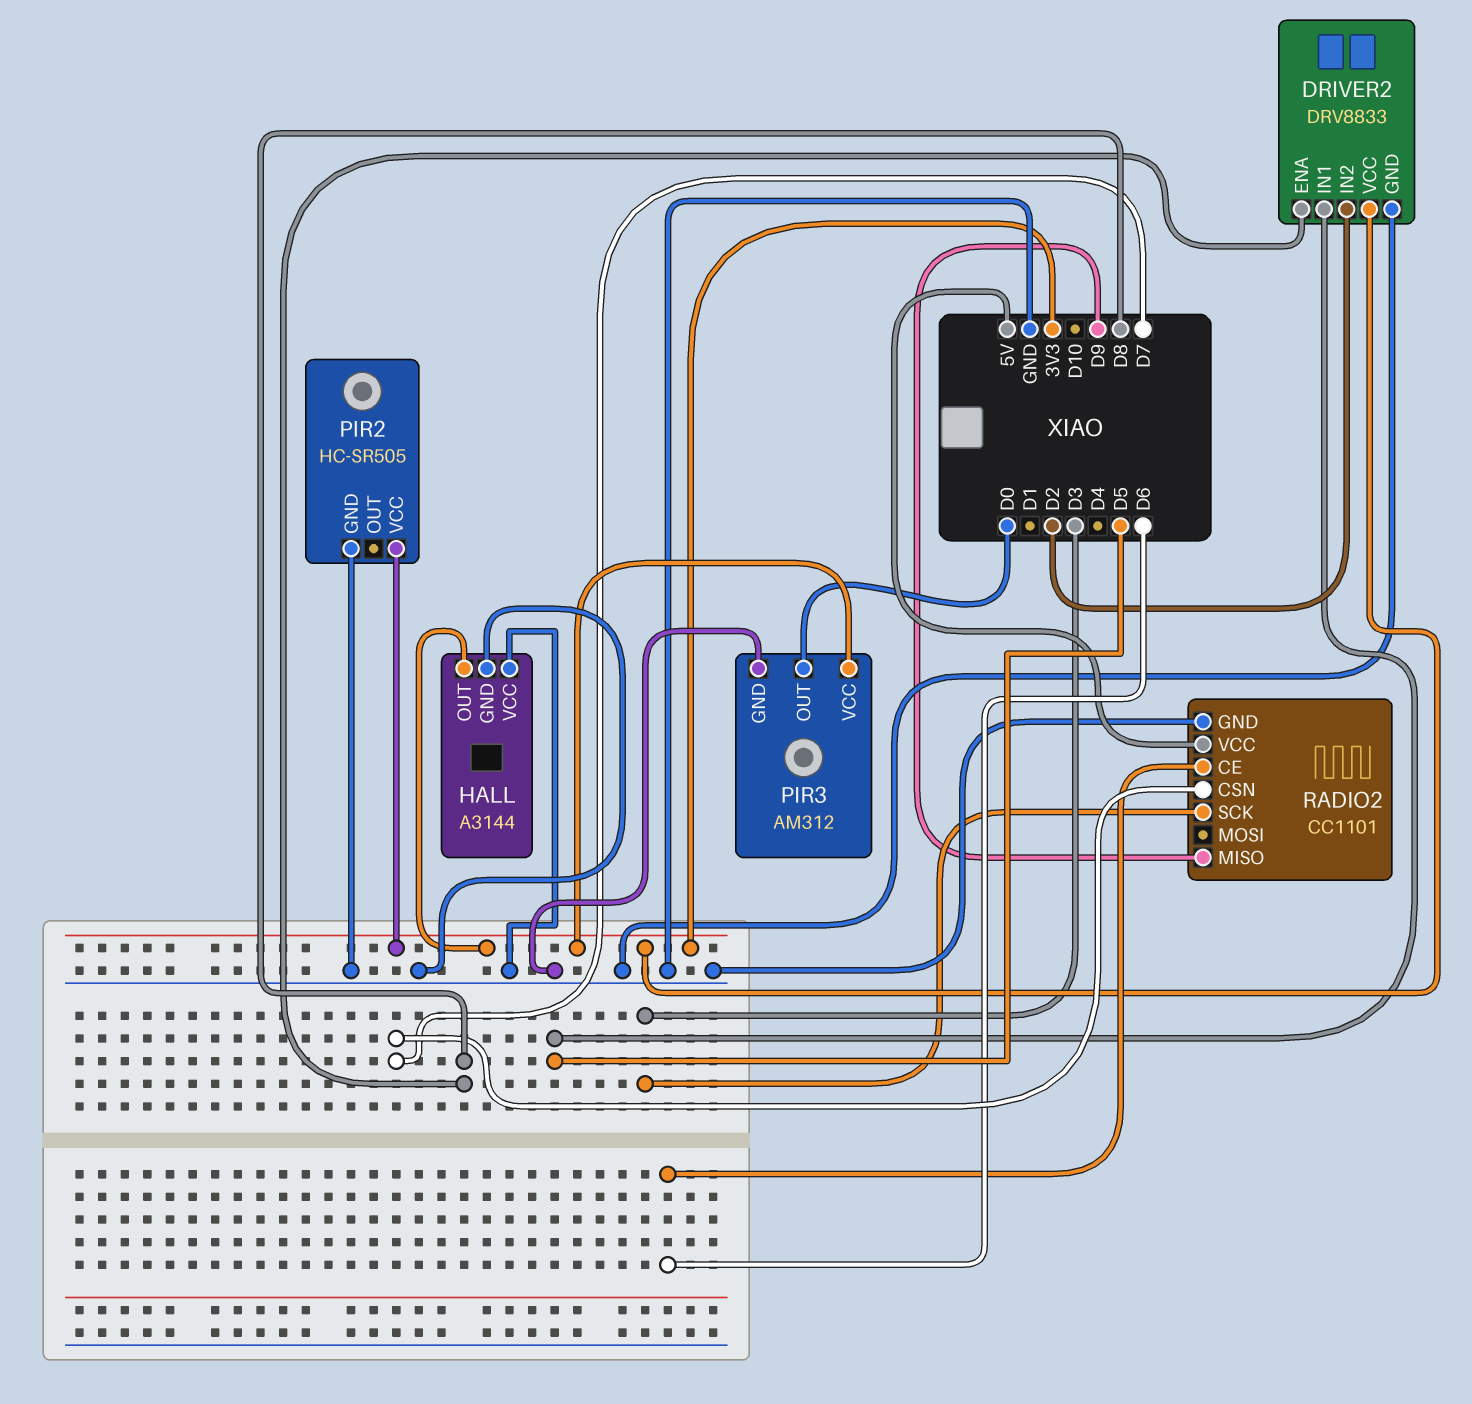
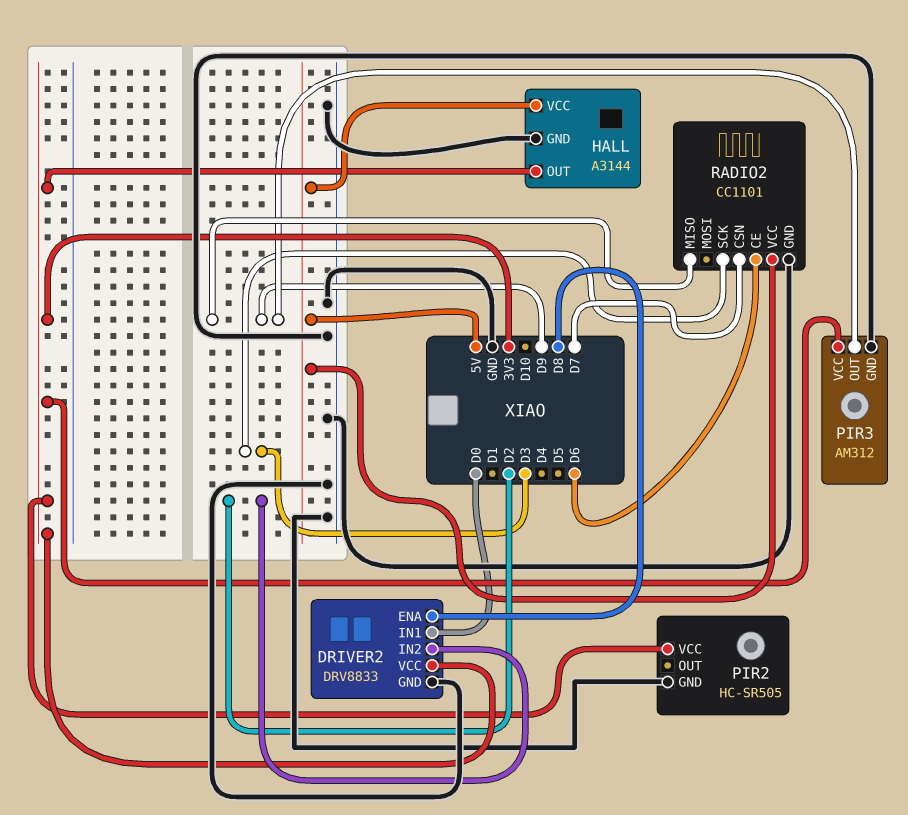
DRIVER2 pin IN1: D5 -> D0
HALL pin VCC: GND -> 5V
PIR3 pin OUT: D0 -> D9

